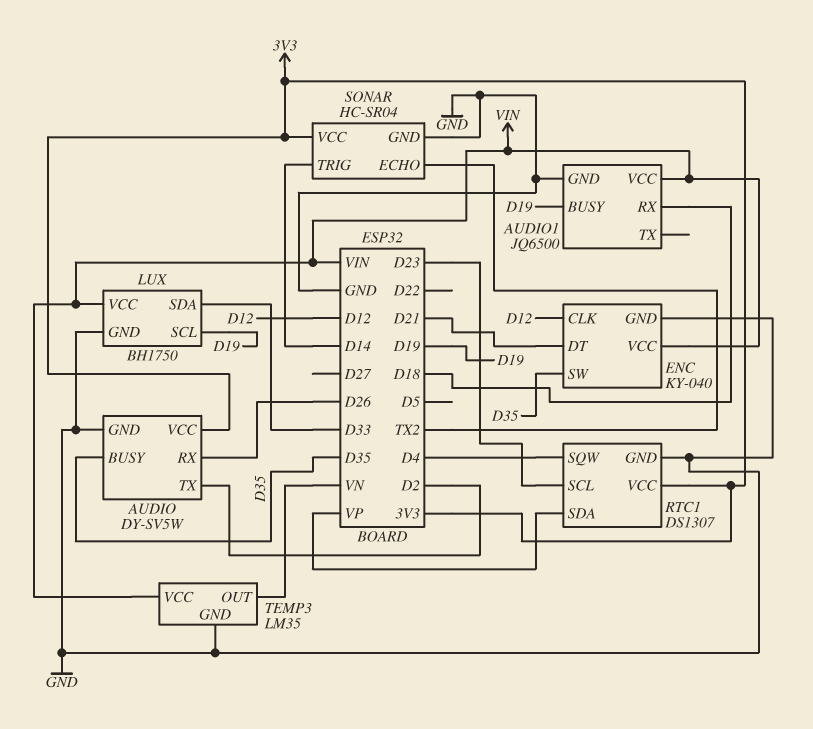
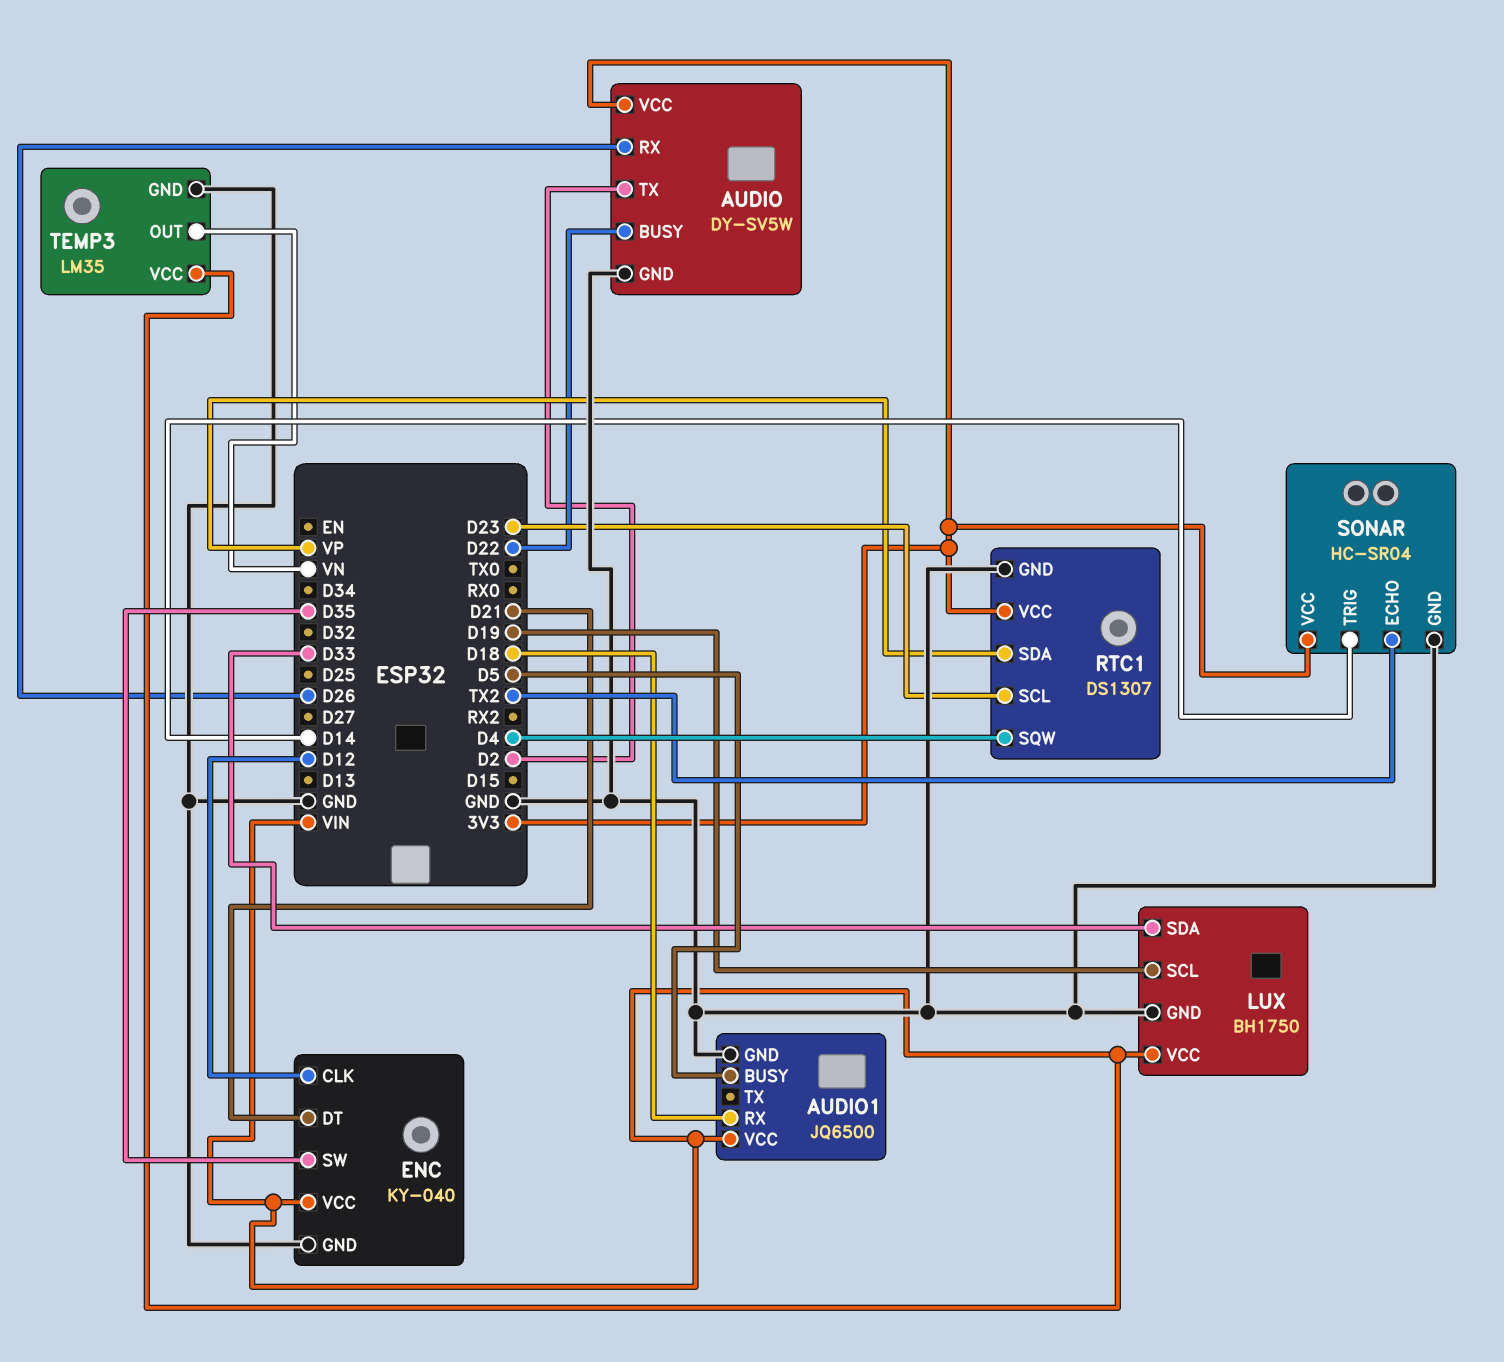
AUDIO pin BUSY: D35 -> D22
AUDIO1 pin BUSY: D19 -> D5

